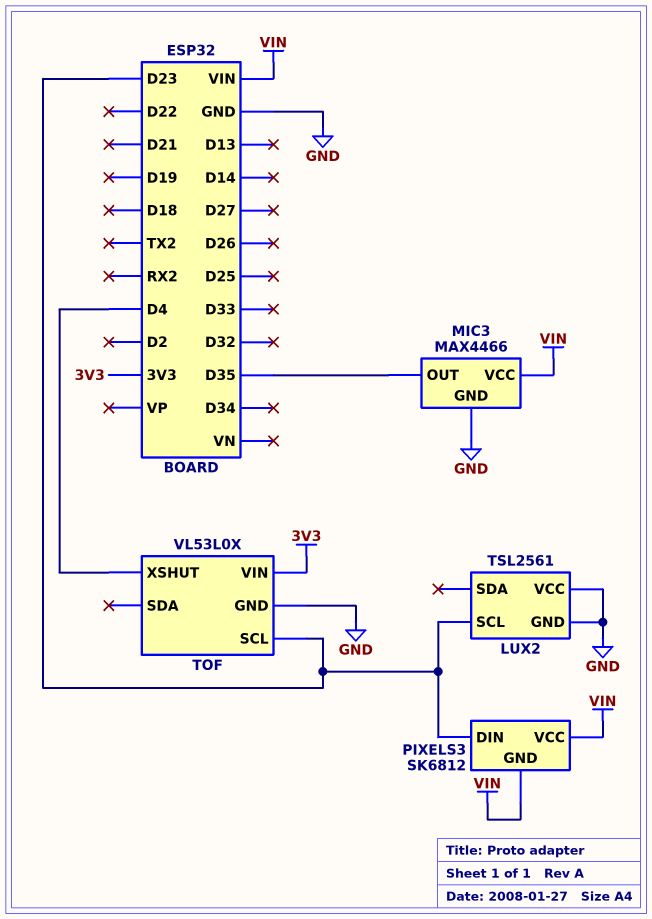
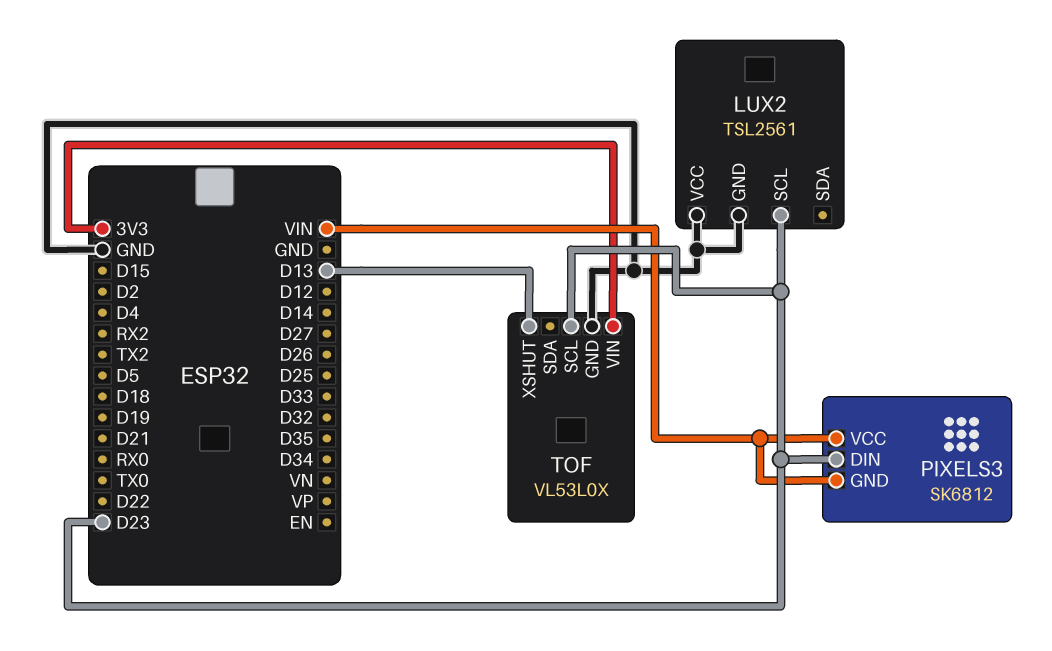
MIC3: MAX4466 -> none
MIC3 pin GND: GND -> none
MIC3 pin OUT: D35 -> none
MIC3 pin VCC: VIN -> none
TOF pin XSHUT: D4 -> D13

